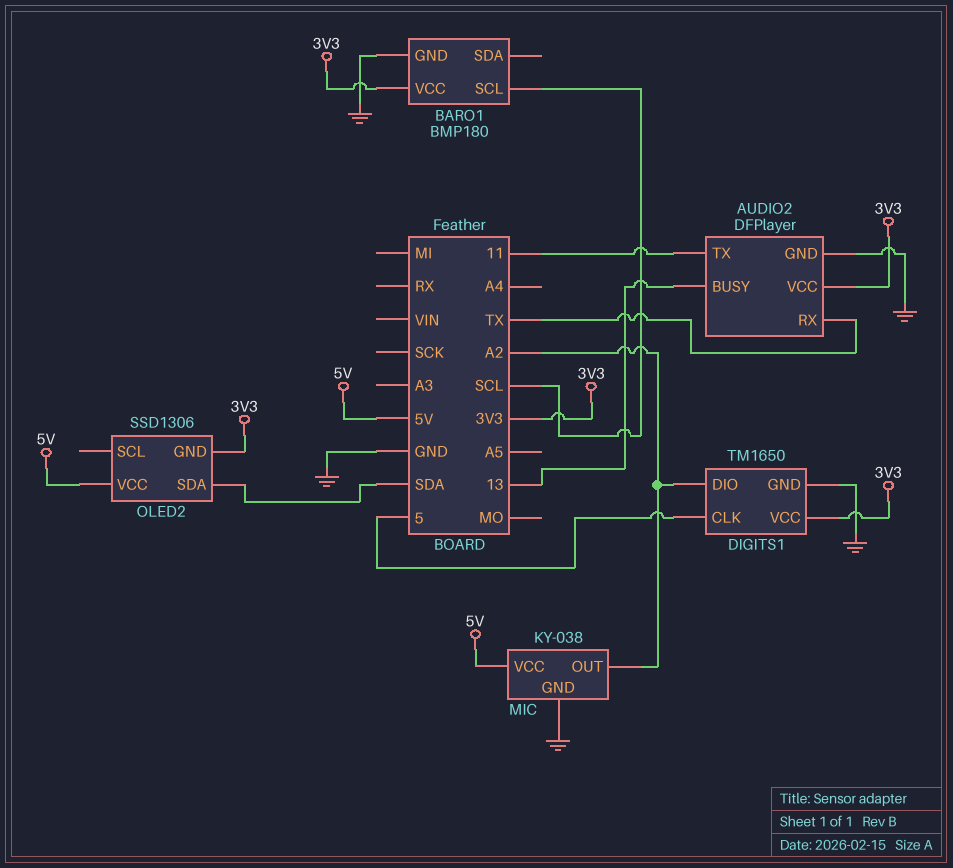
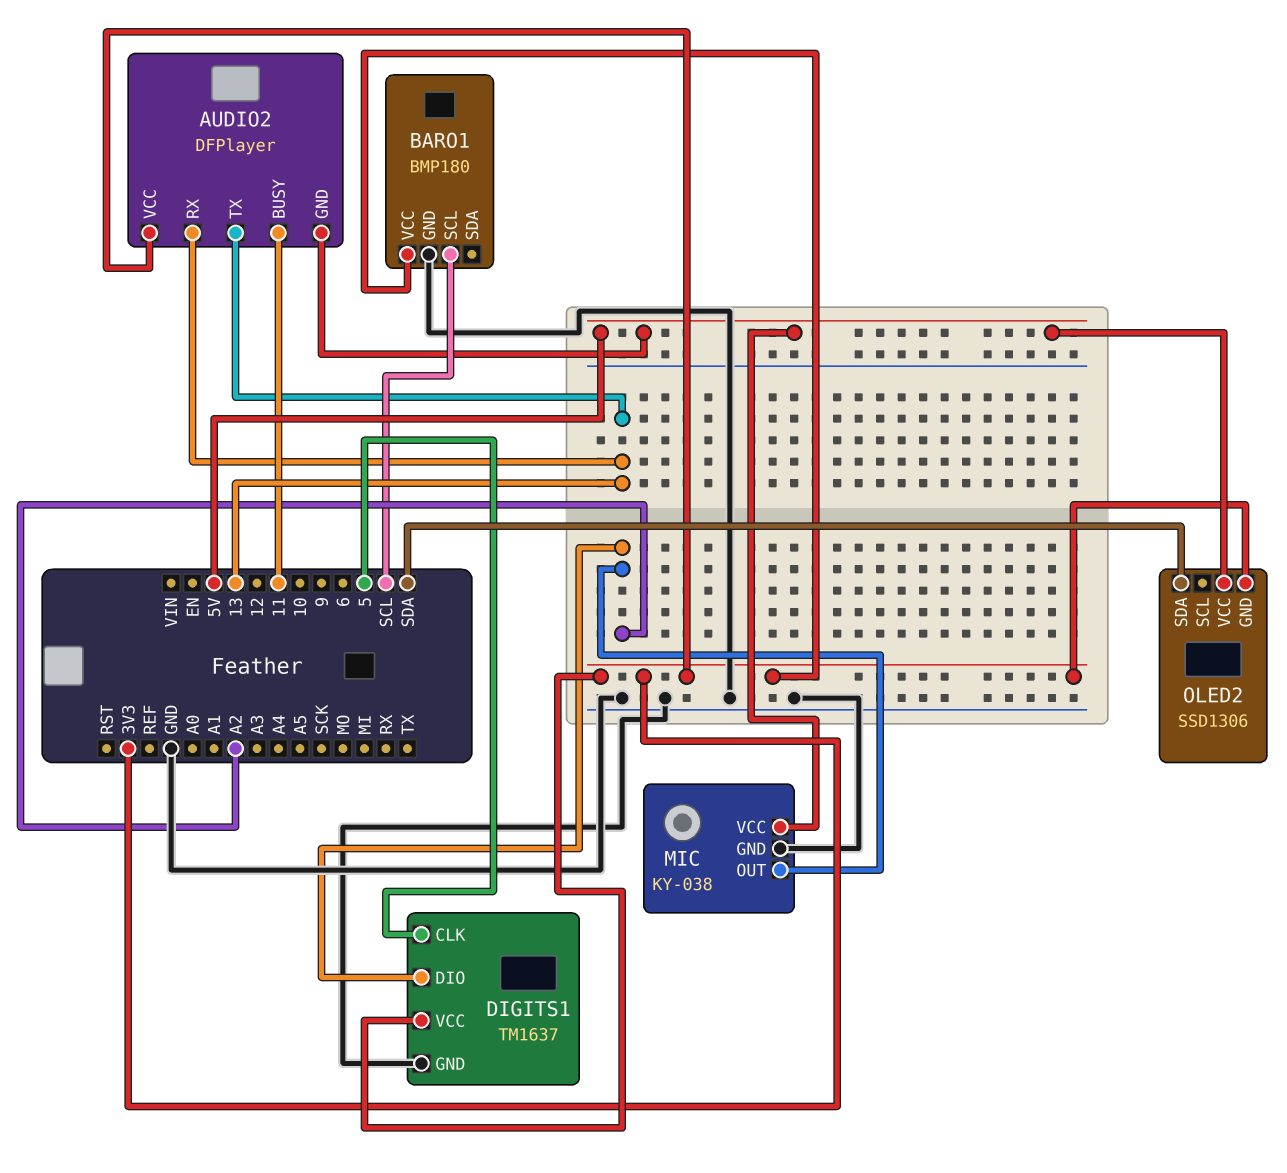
AUDIO2 pin BUSY: 13 -> 11
AUDIO2 pin GND: GND -> 5V
AUDIO2 pin RX: TX -> 13
AUDIO2 pin TX: 11 -> 13
DIGITS1: TM1650 -> TM1637

